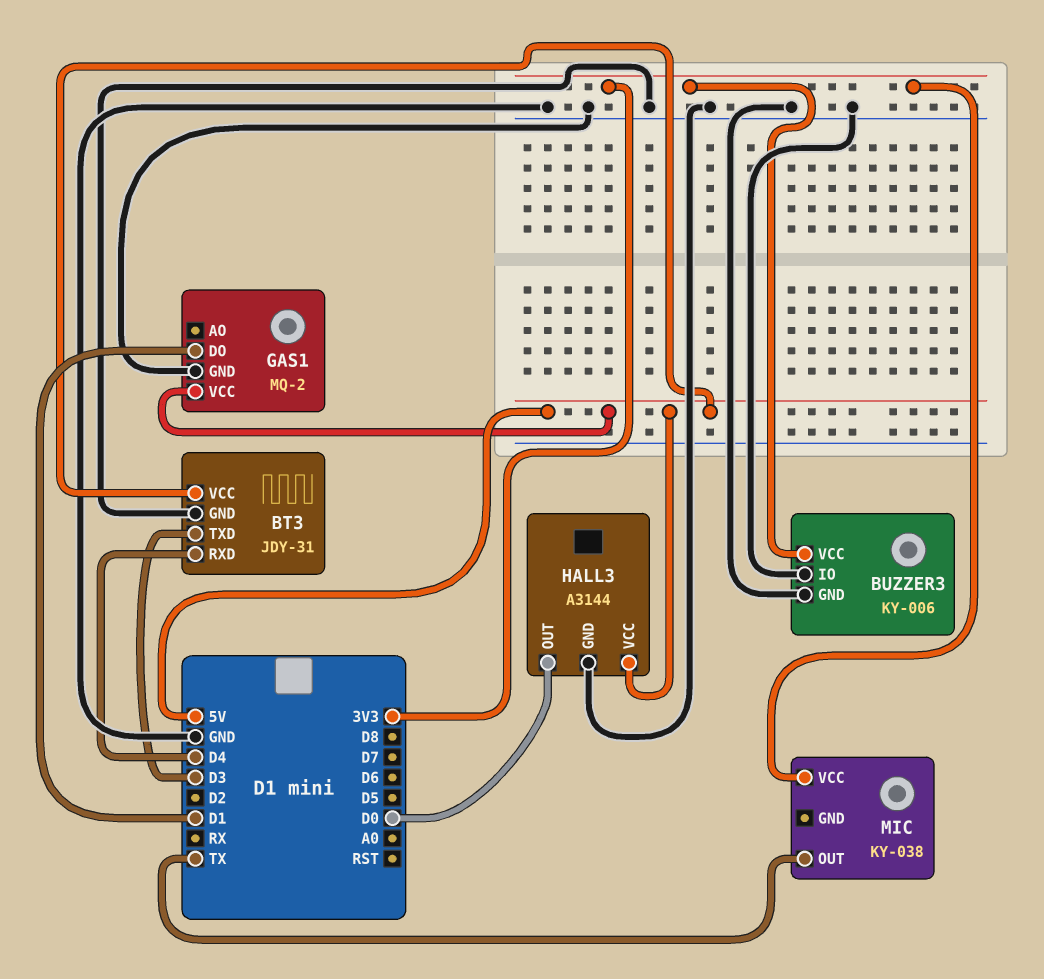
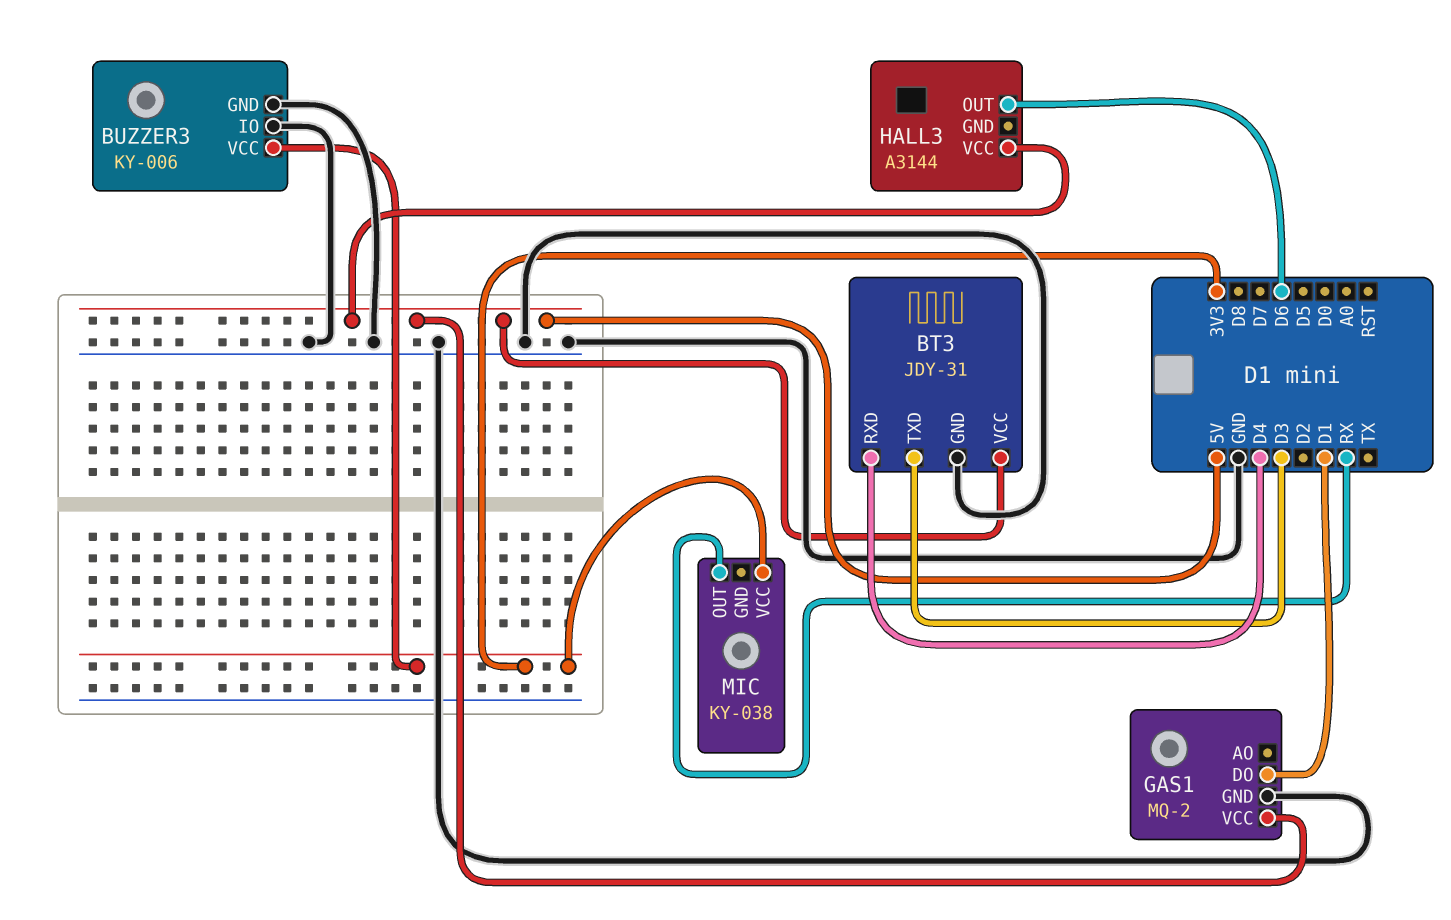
HALL3 pin GND: GND -> none
HALL3 pin OUT: D0 -> D6
MIC pin OUT: TX -> RX

